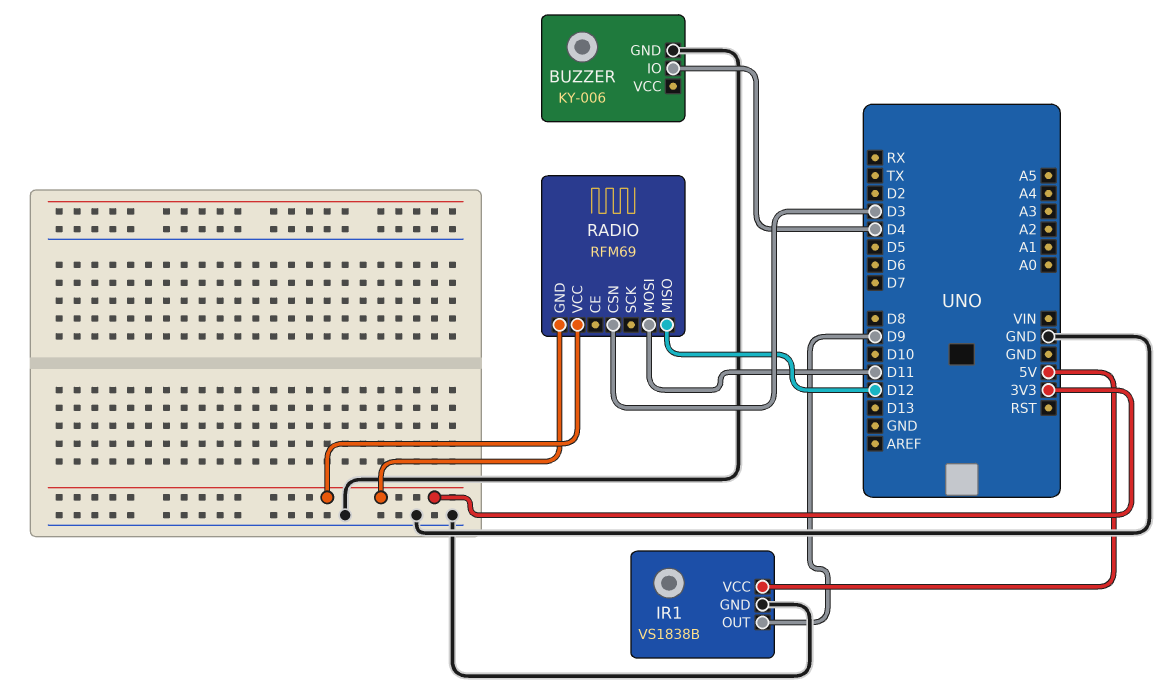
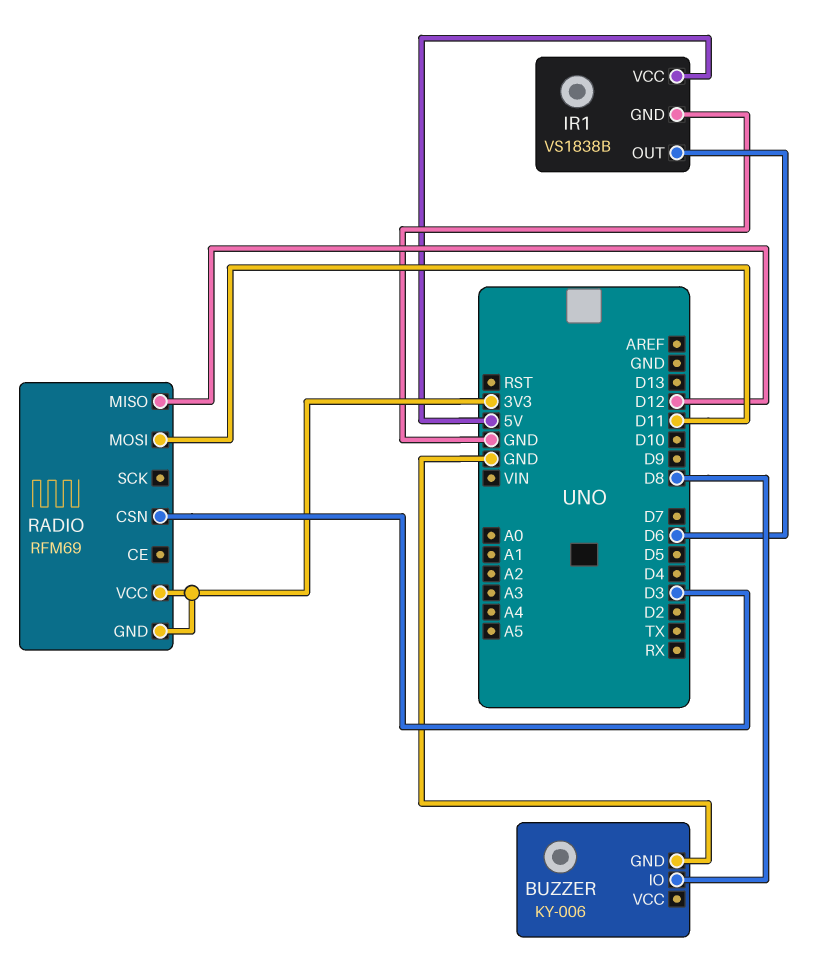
BUZZER pin IO: D4 -> D8
IR1 pin OUT: D9 -> D6

